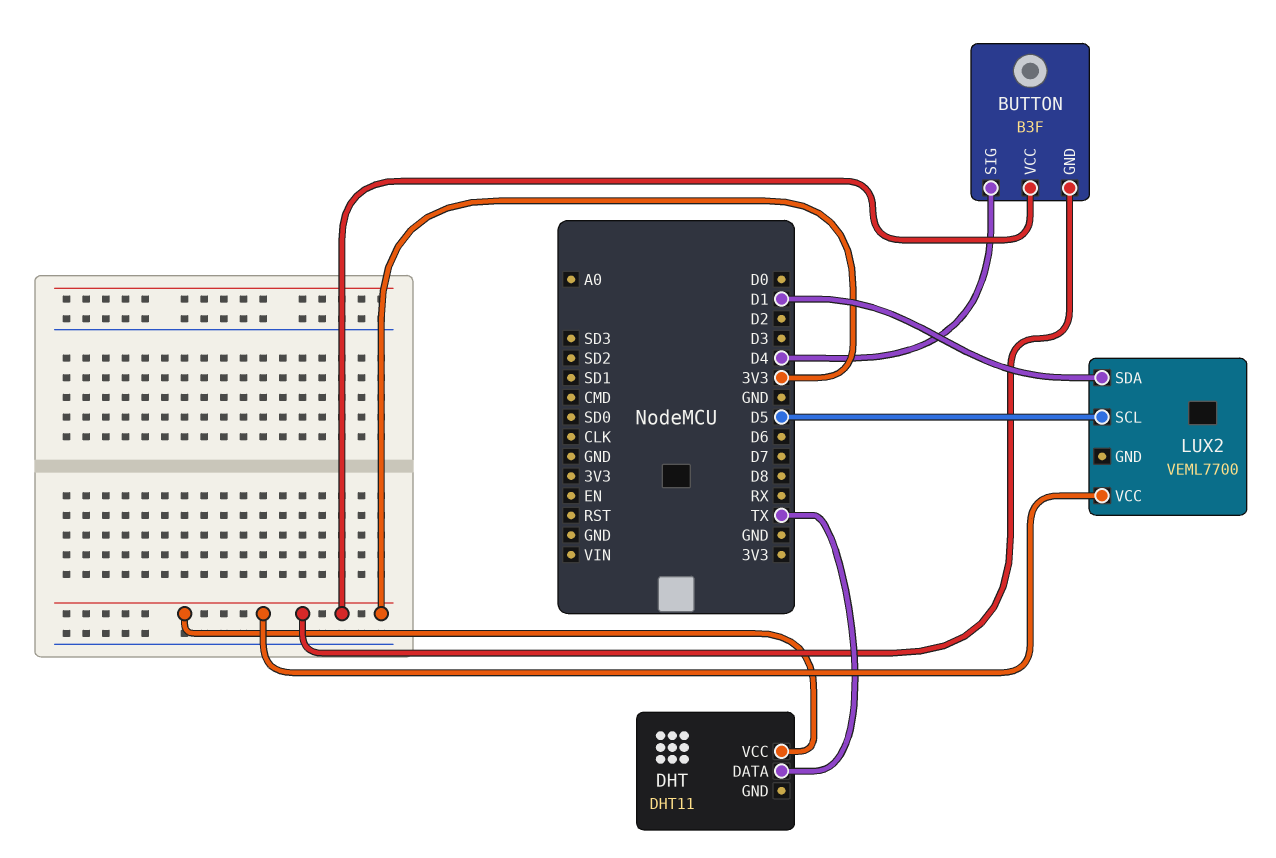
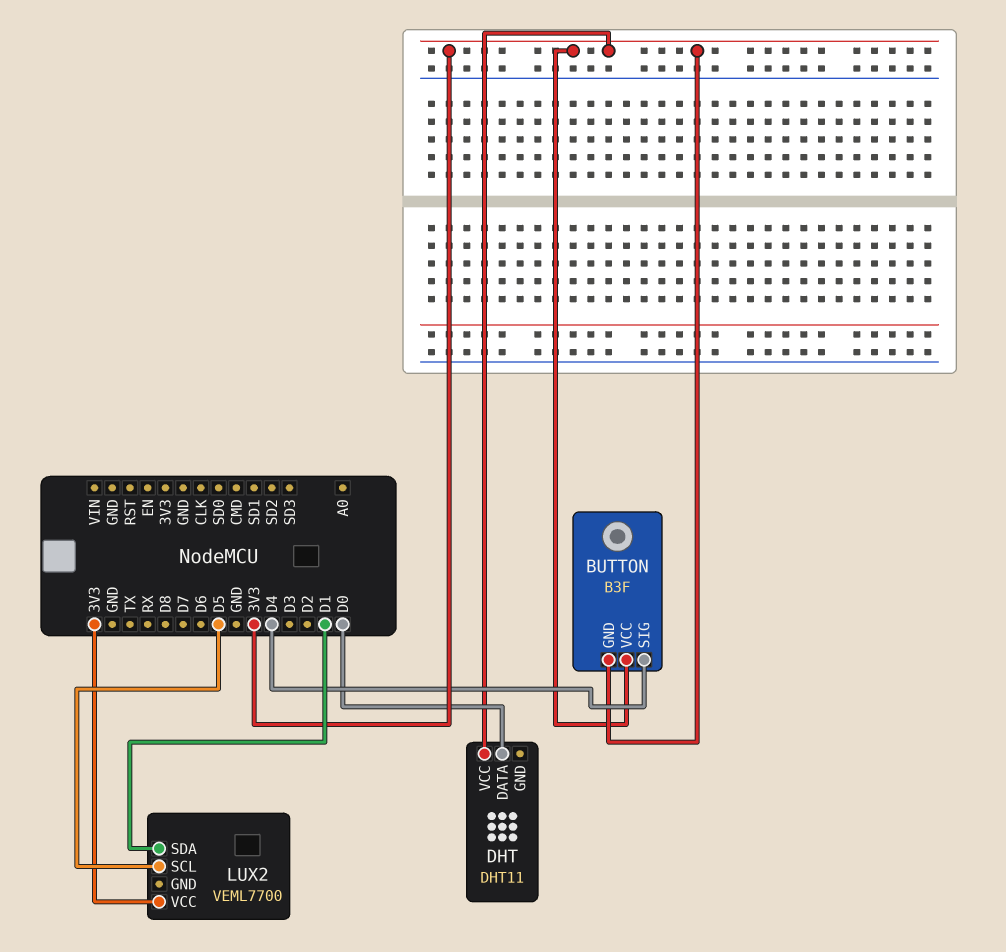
DHT pin DATA: TX -> D0

